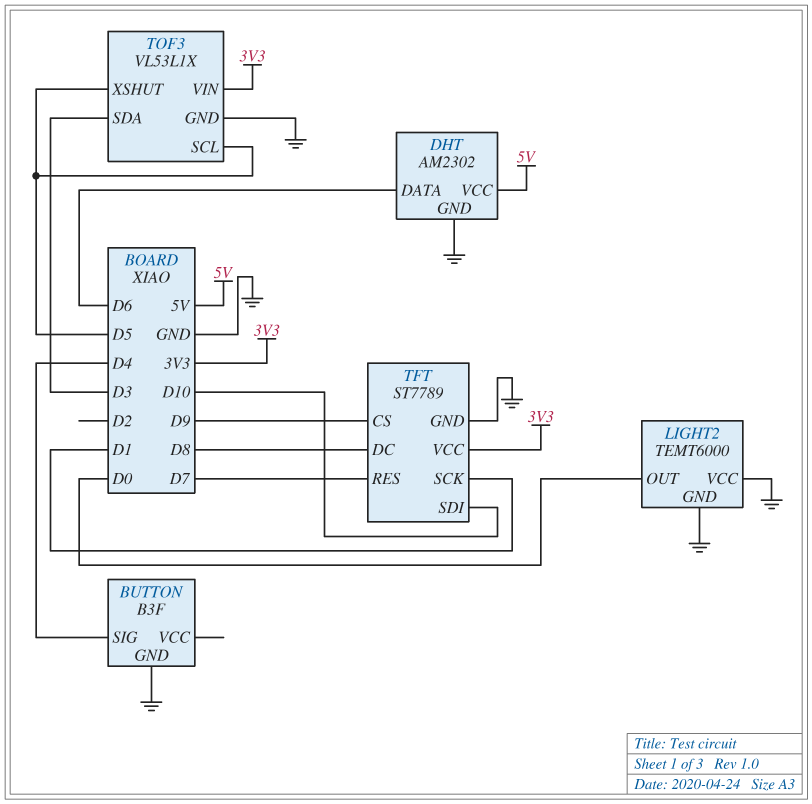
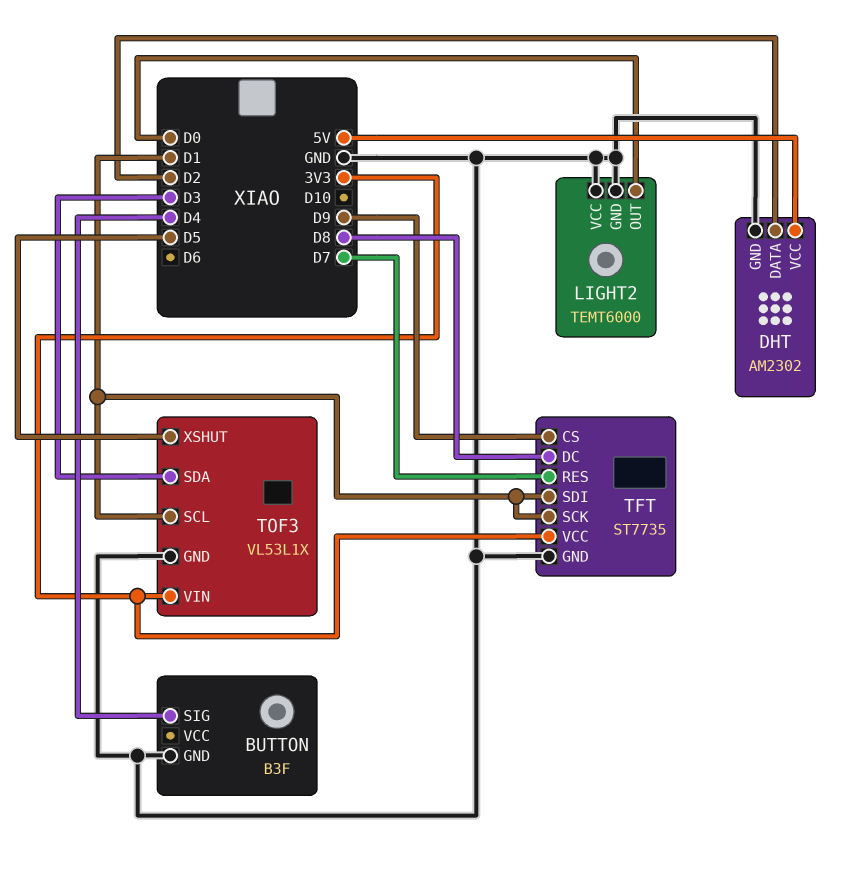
DHT pin DATA: D6 -> D2
TFT: ST7789 -> ST7735
TFT pin SDI: D10 -> D1
TOF3 pin SCL: D5 -> D1

